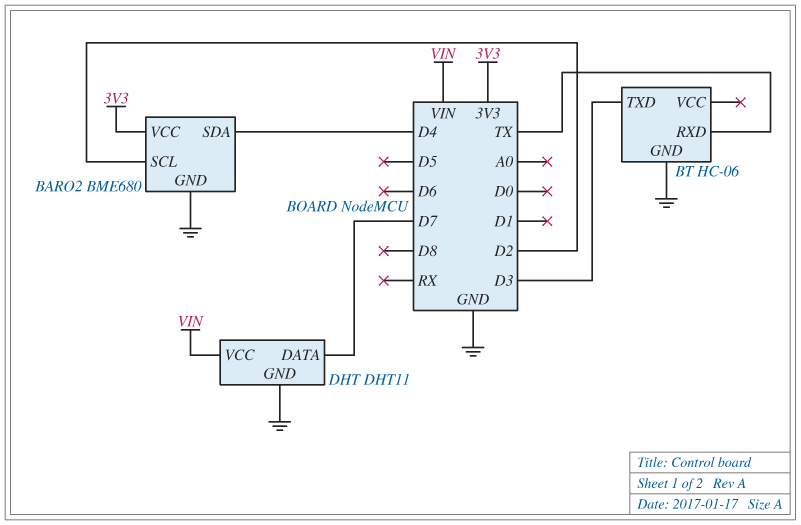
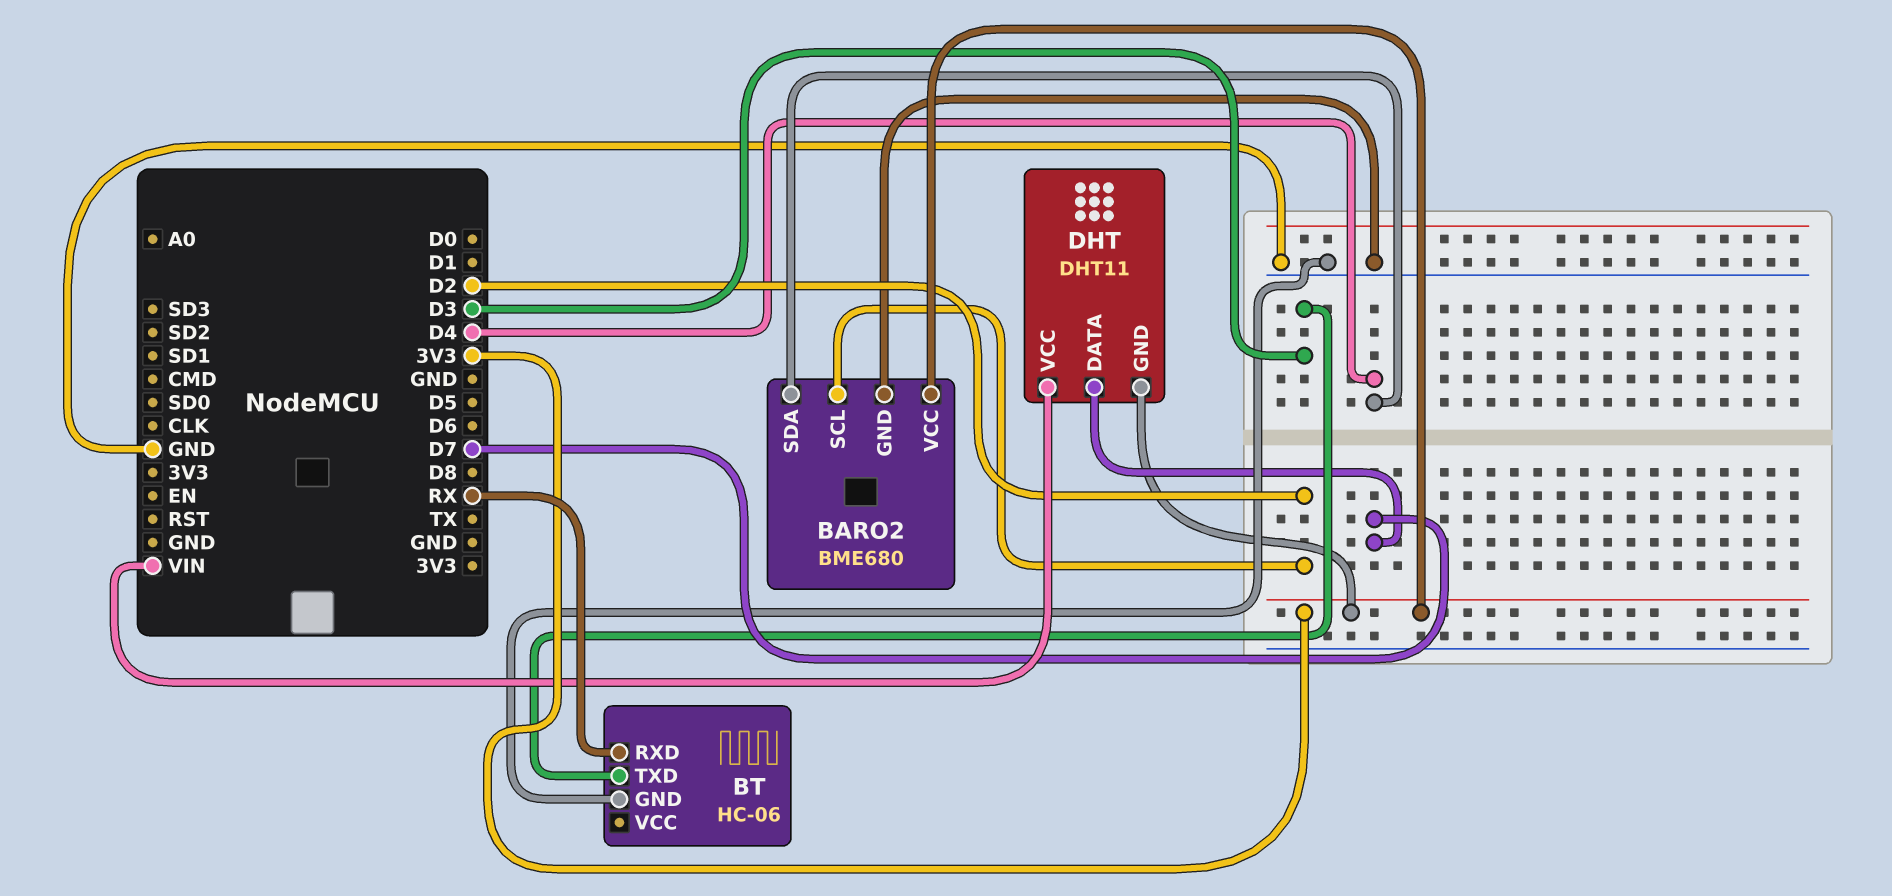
BT pin RXD: TX -> RX
DHT pin GND: GND -> 3V3

